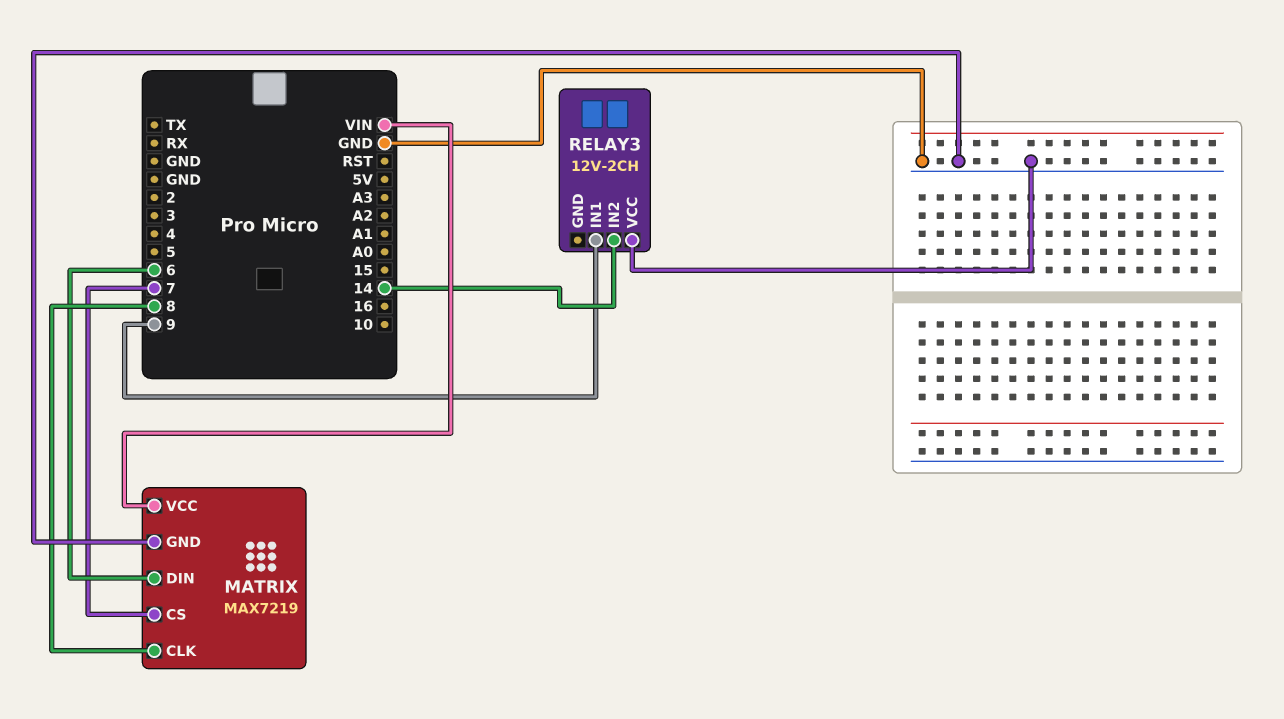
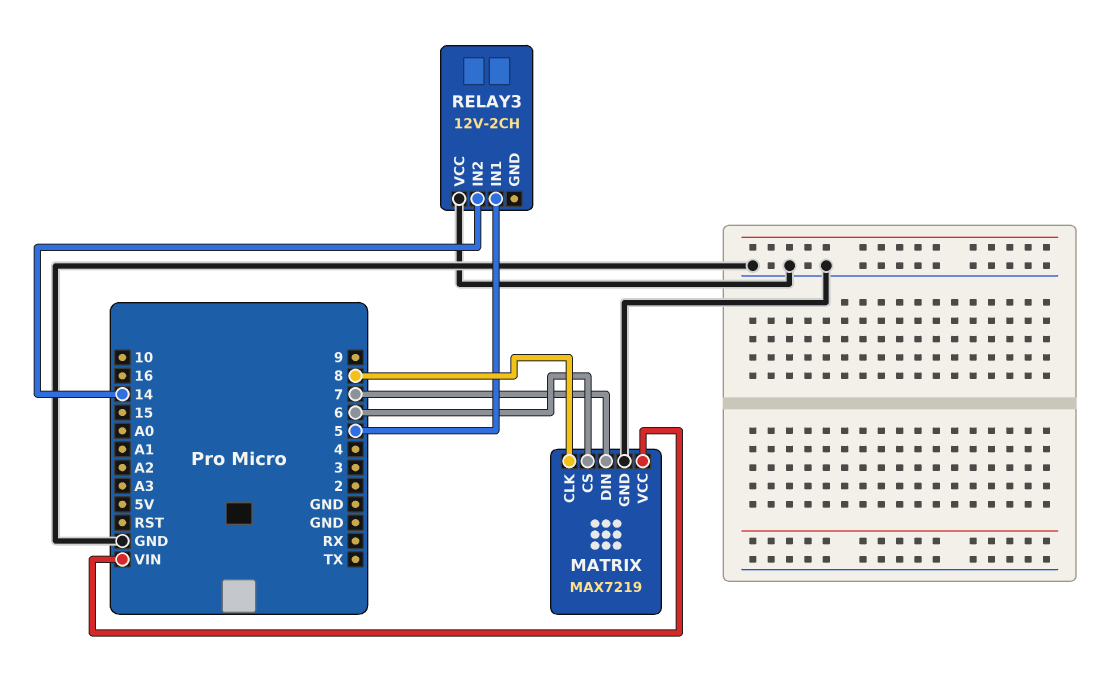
MATRIX pin CS: 7 -> 6
MATRIX pin DIN: 6 -> 7
RELAY3 pin IN1: 9 -> 5

